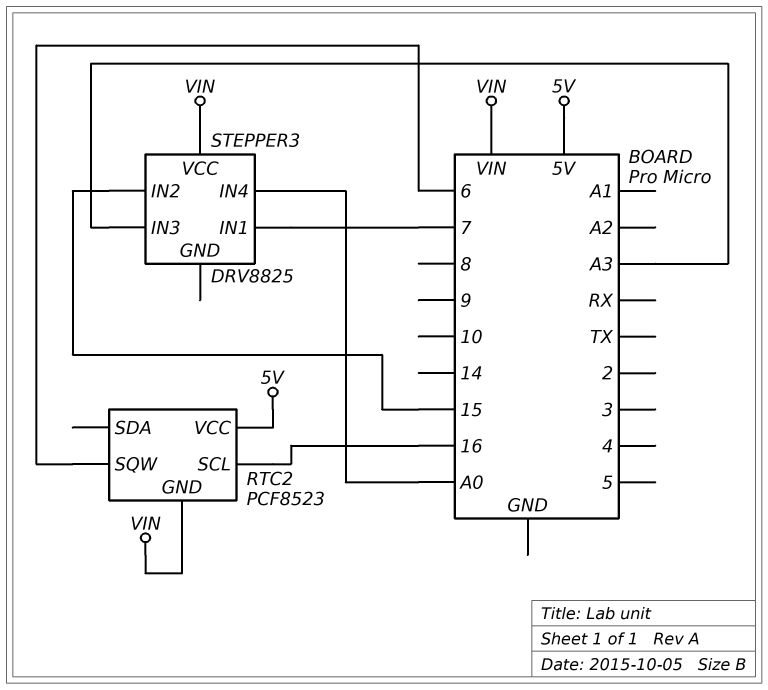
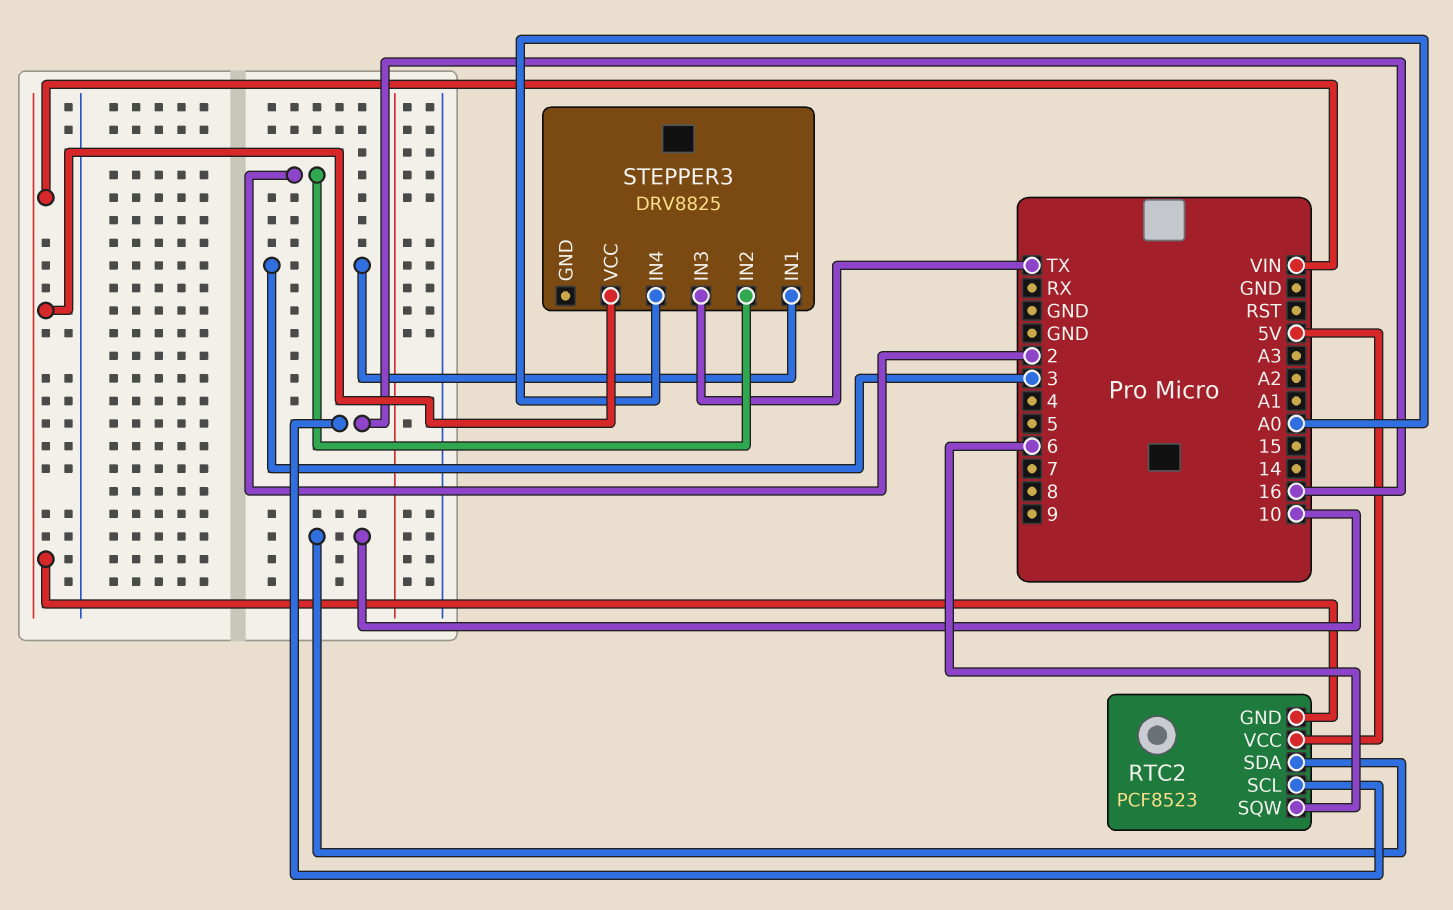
RTC2 pin SDA: none -> 10
STEPPER3 pin IN1: 7 -> 3
STEPPER3 pin IN2: 15 -> 2
STEPPER3 pin IN3: A3 -> TX

